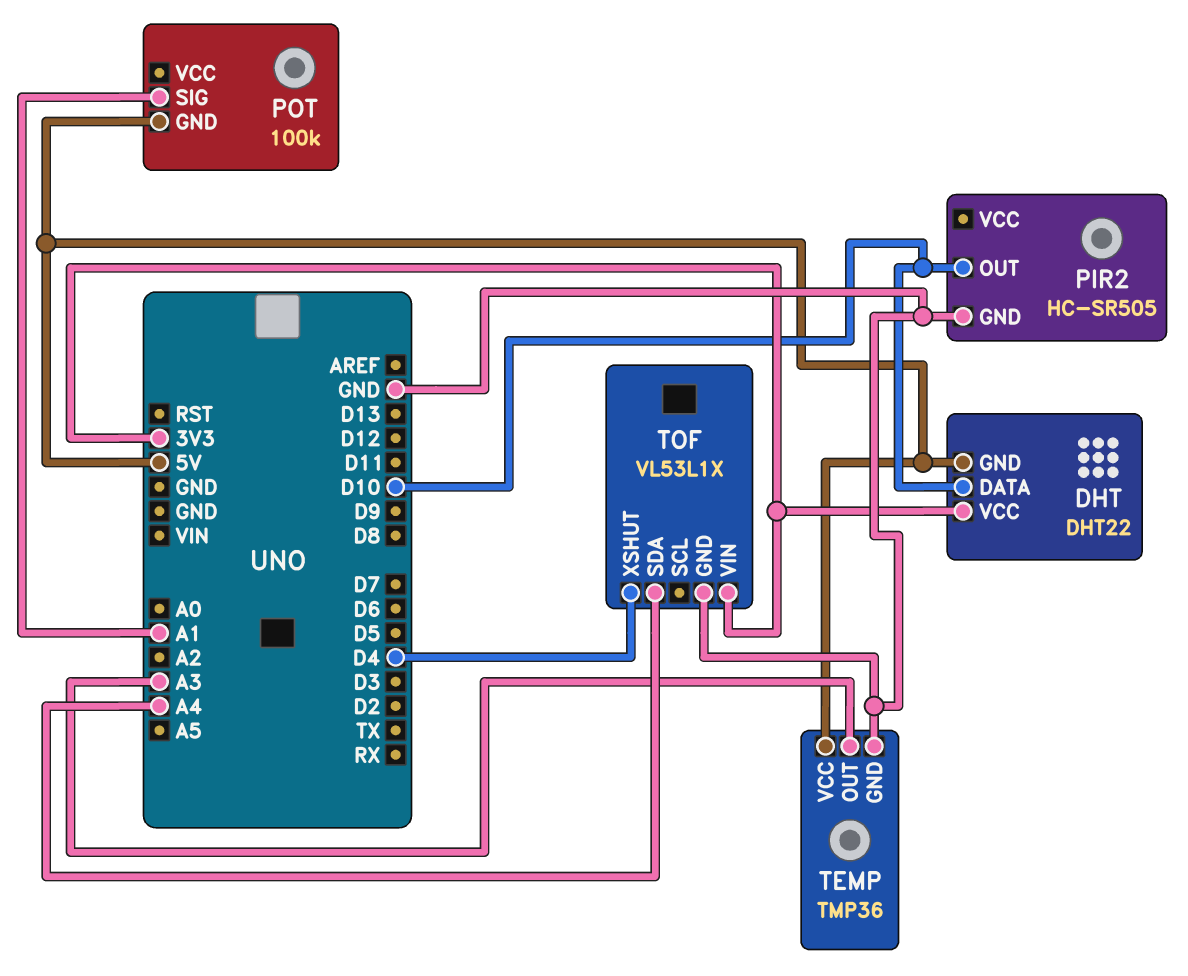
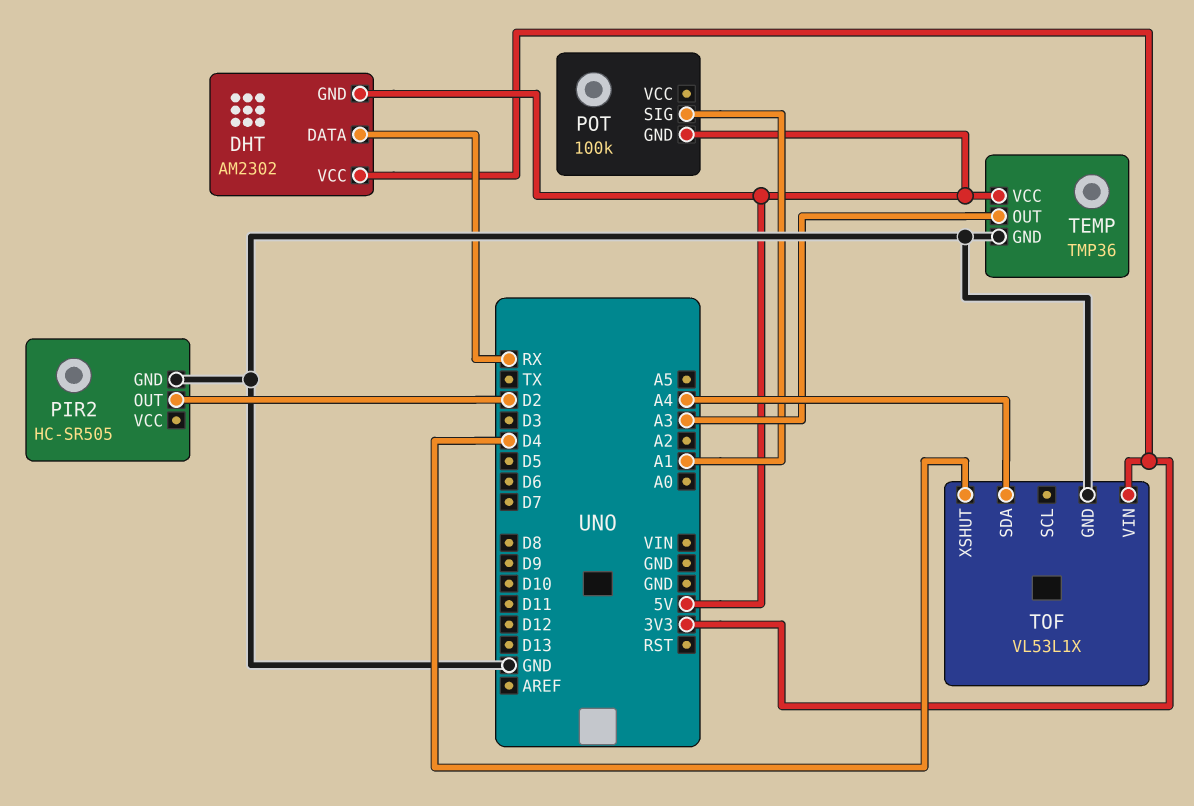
DHT: DHT22 -> AM2302
DHT pin DATA: D10 -> RX
PIR2 pin OUT: D10 -> D2

